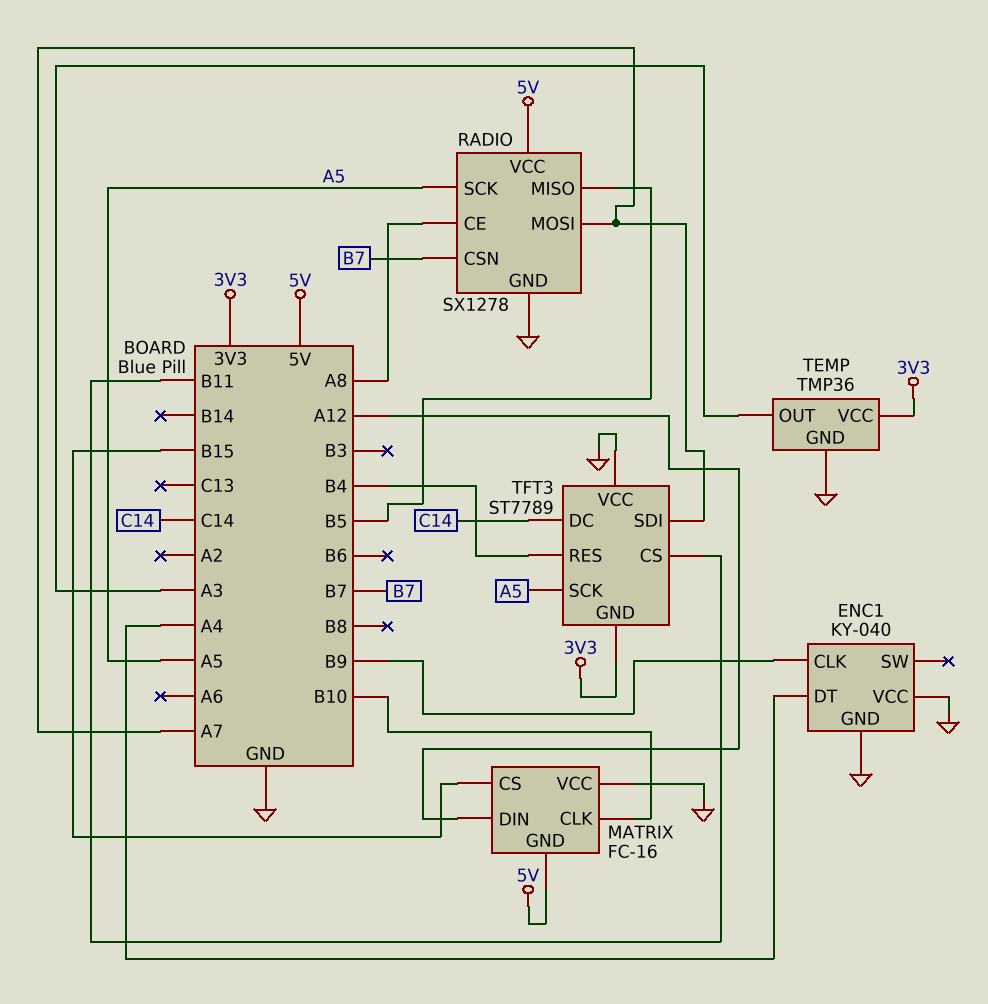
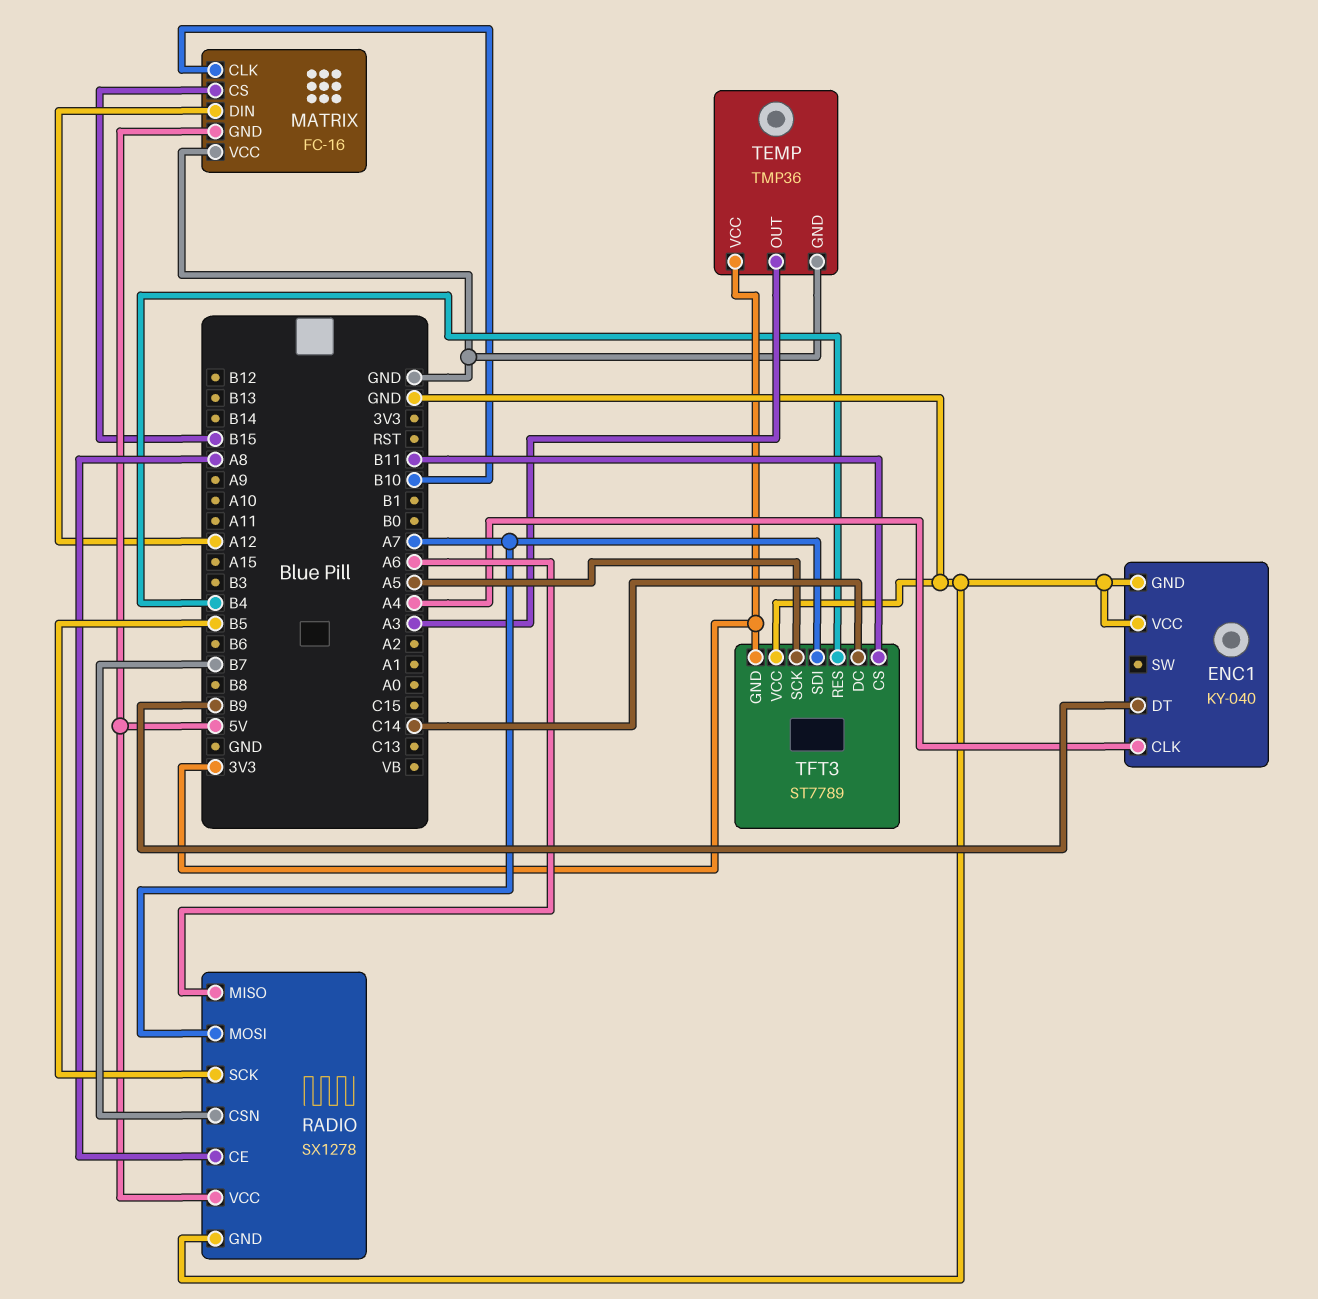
ENC1 pin CLK: B9 -> A4
ENC1 pin DT: A4 -> B9
RADIO pin MISO: B5 -> A6
RADIO pin SCK: A5 -> B5

